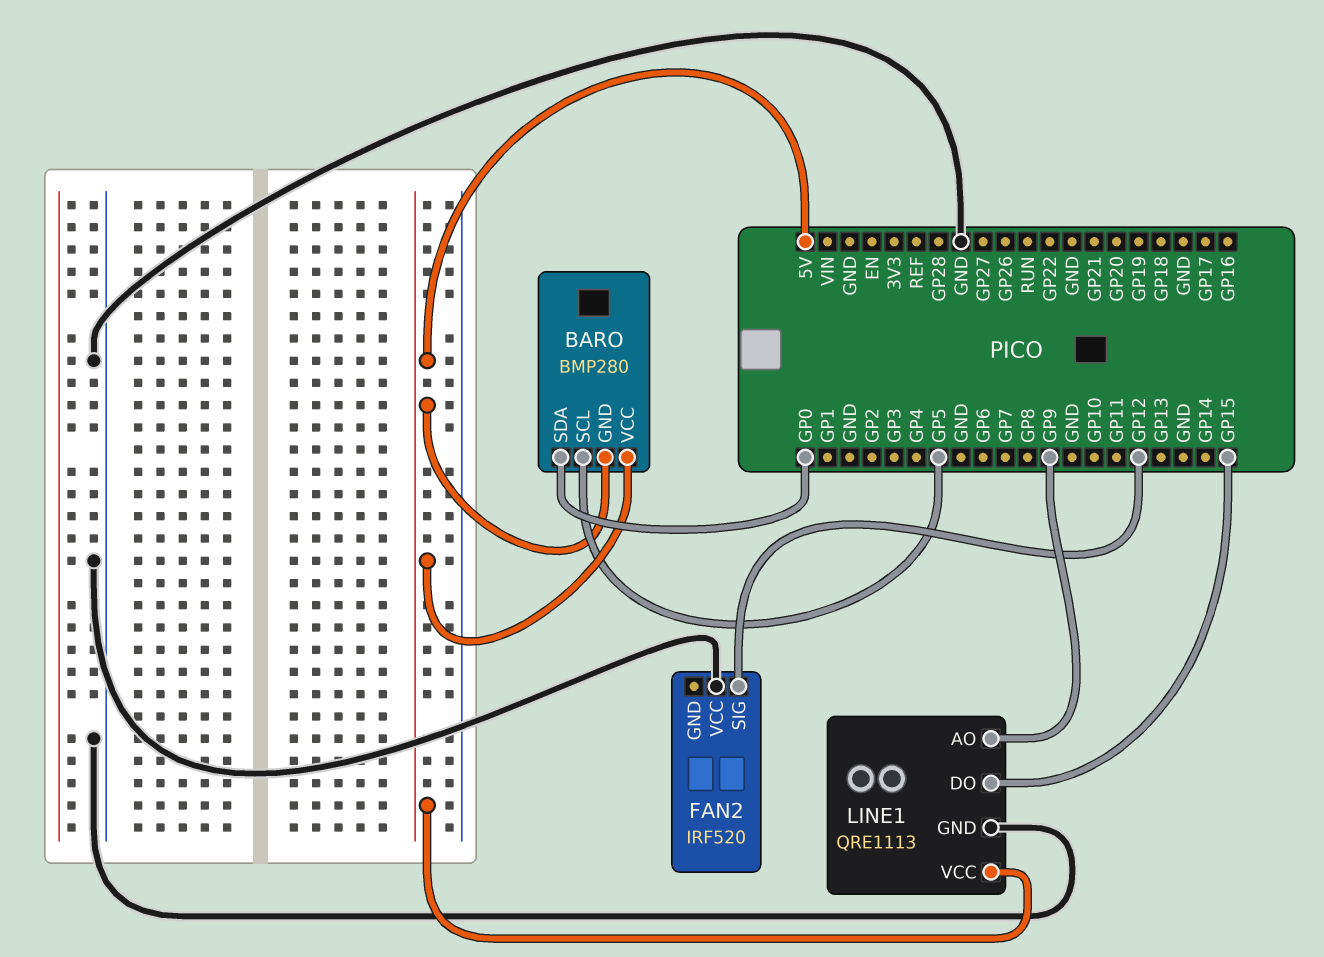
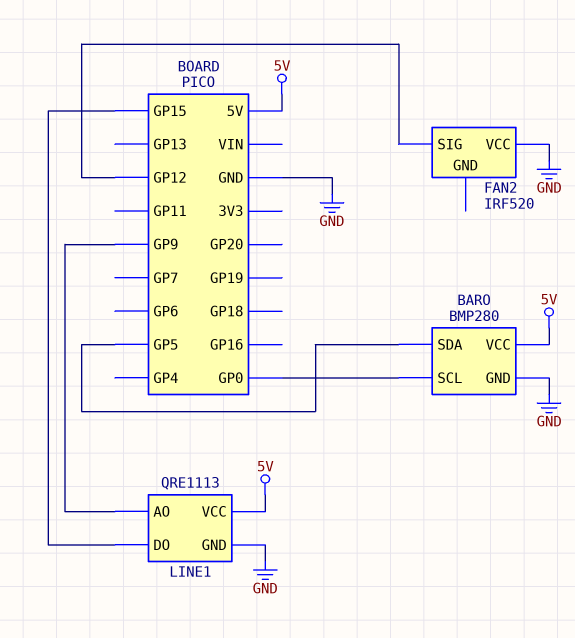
BARO pin GND: 5V -> GND
BARO pin SCL: GP5 -> GP0
BARO pin SDA: GP0 -> GP5

